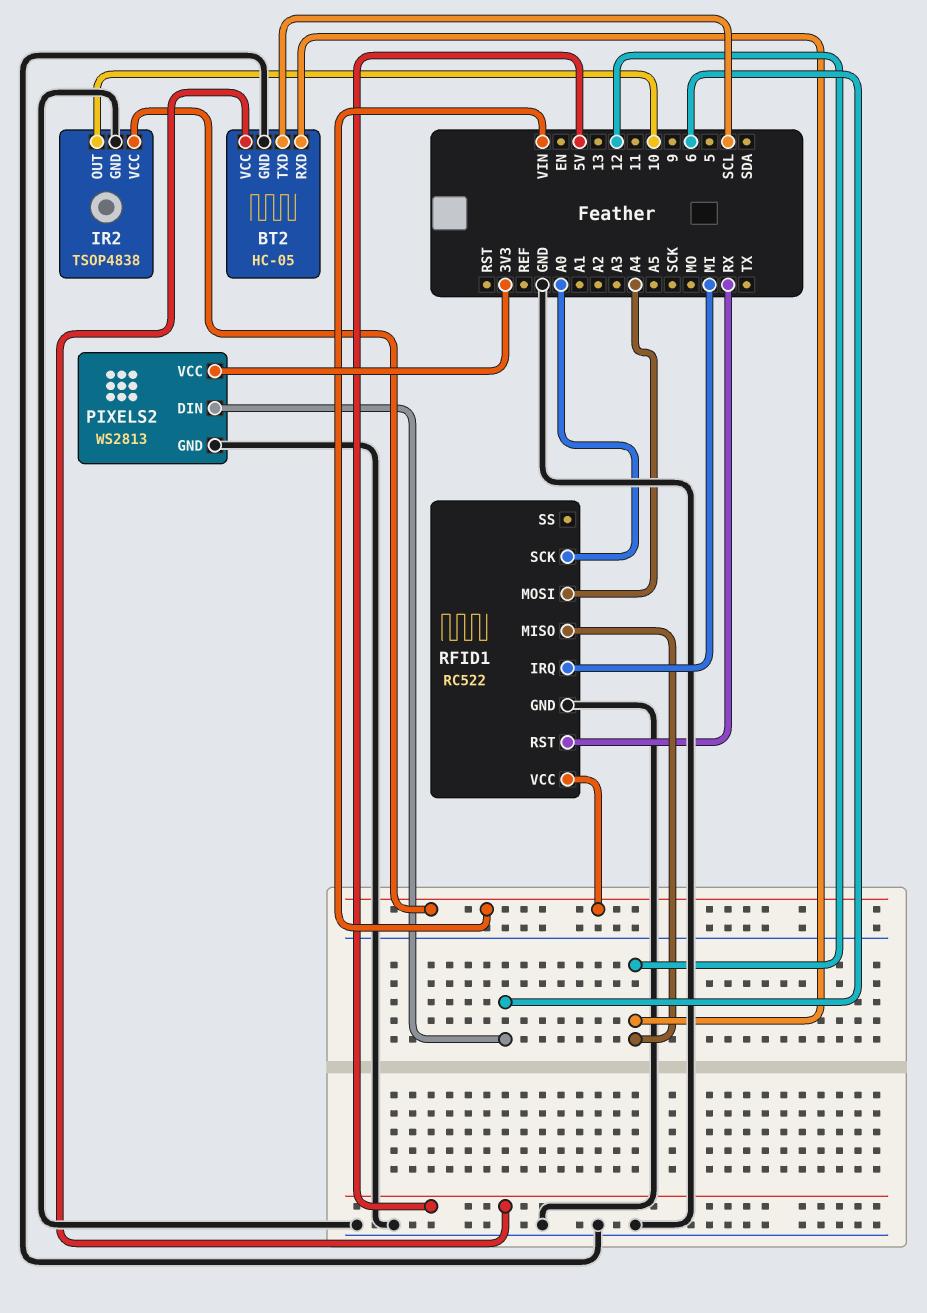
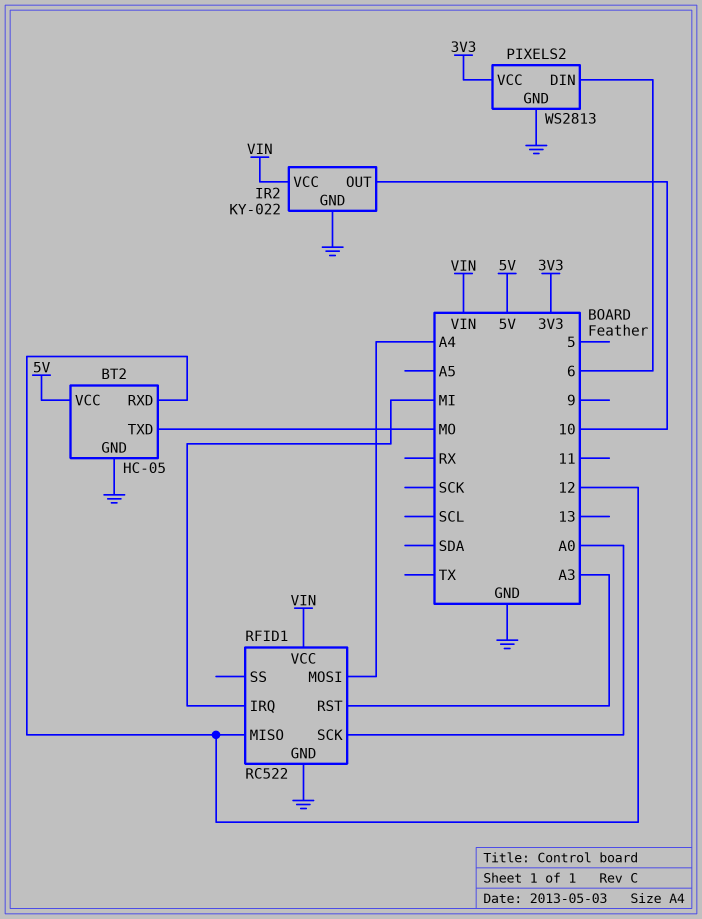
BT2 pin TXD: SCL -> MO
IR2: TSOP4838 -> KY-022
RFID1 pin RST: RX -> A3

